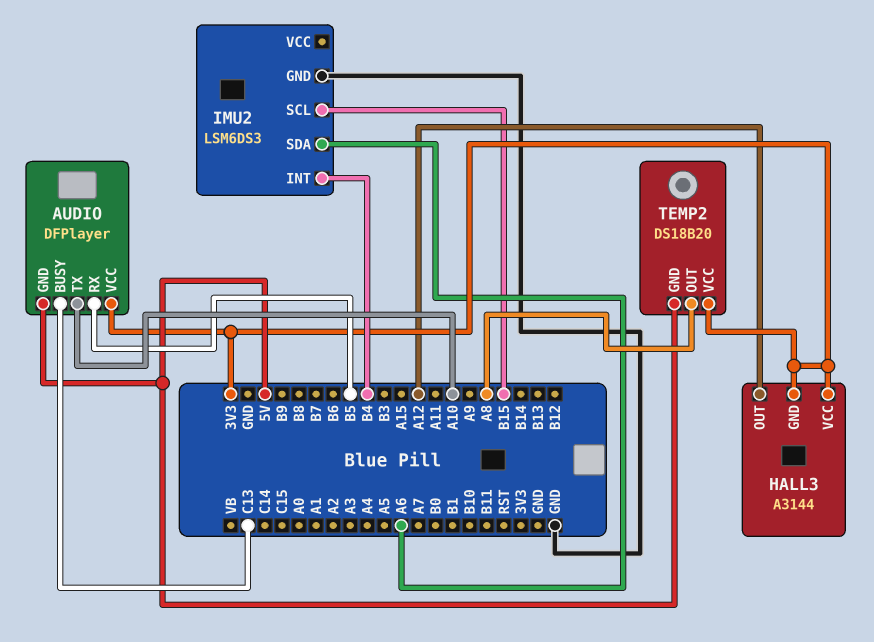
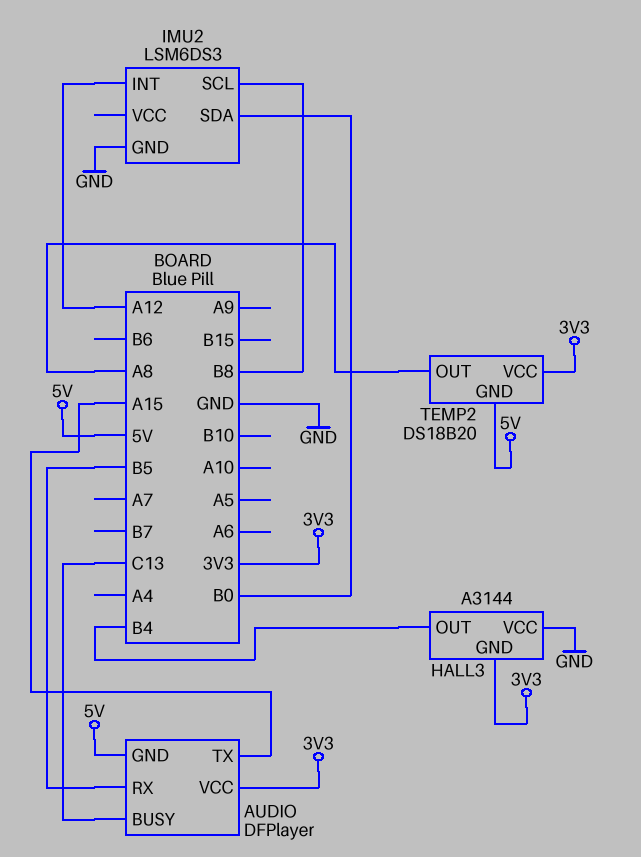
AUDIO pin TX: A10 -> A15
HALL3 pin OUT: A12 -> B4
HALL3 pin VCC: 3V3 -> GND
IMU2 pin INT: B4 -> A12
IMU2 pin SCL: B15 -> B8
IMU2 pin SDA: A6 -> B0

